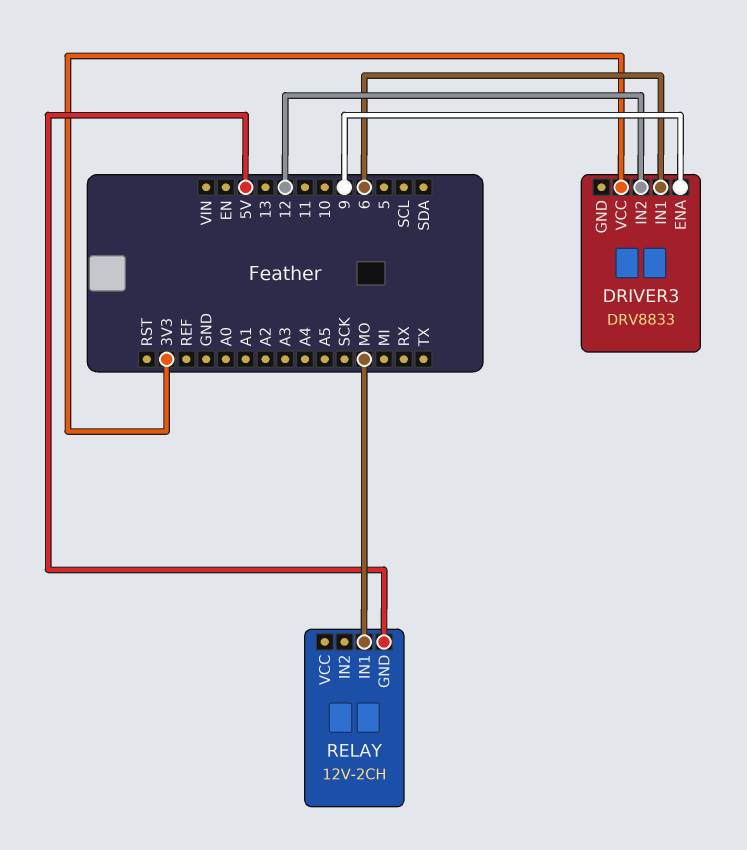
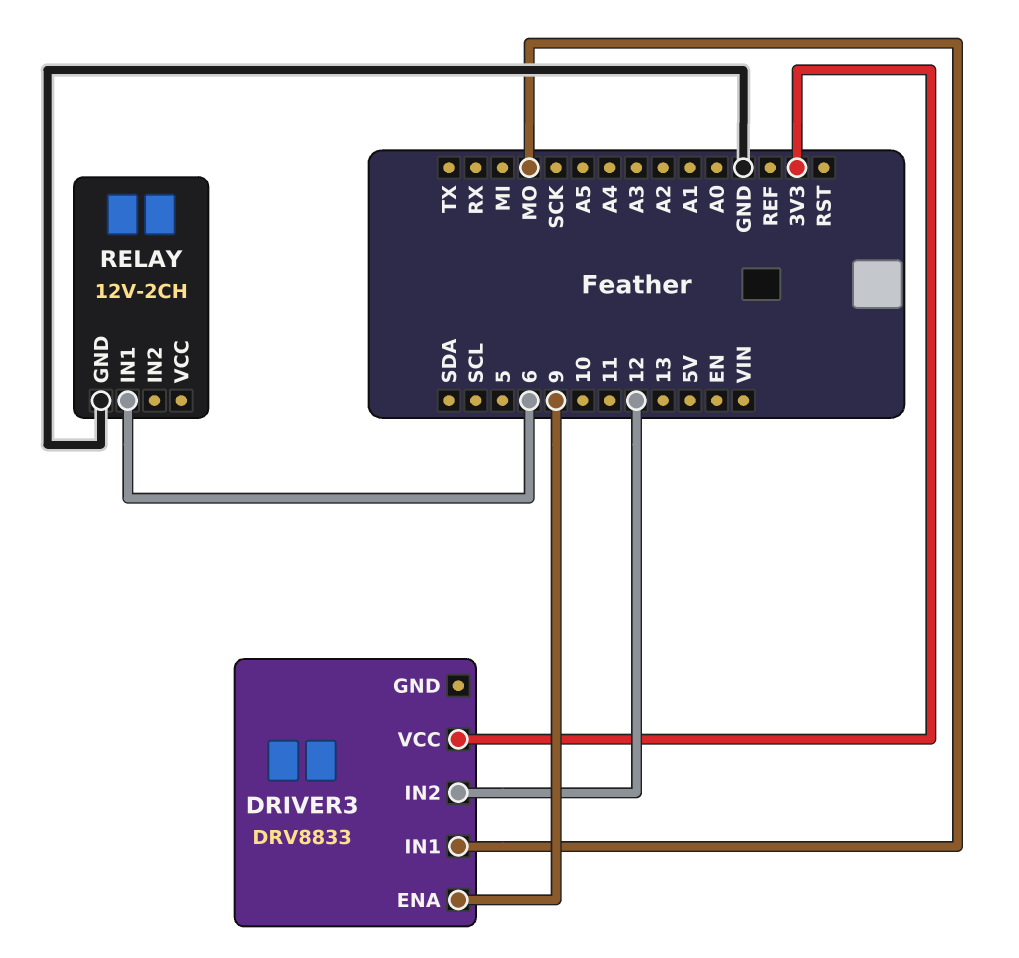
DRIVER3 pin IN1: 6 -> MO
RELAY pin GND: 5V -> GND
RELAY pin IN1: MO -> 6

